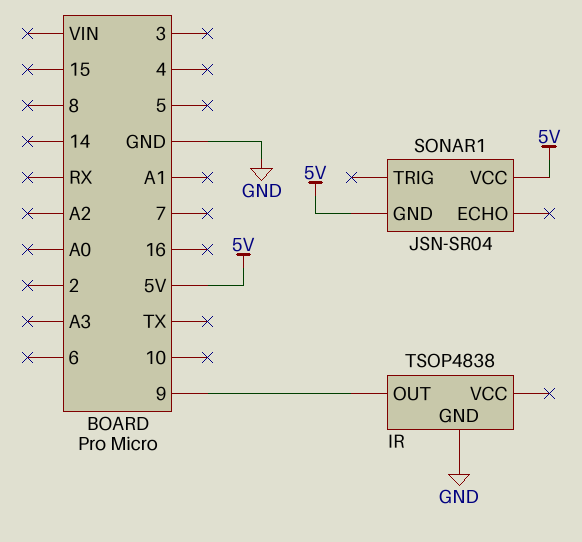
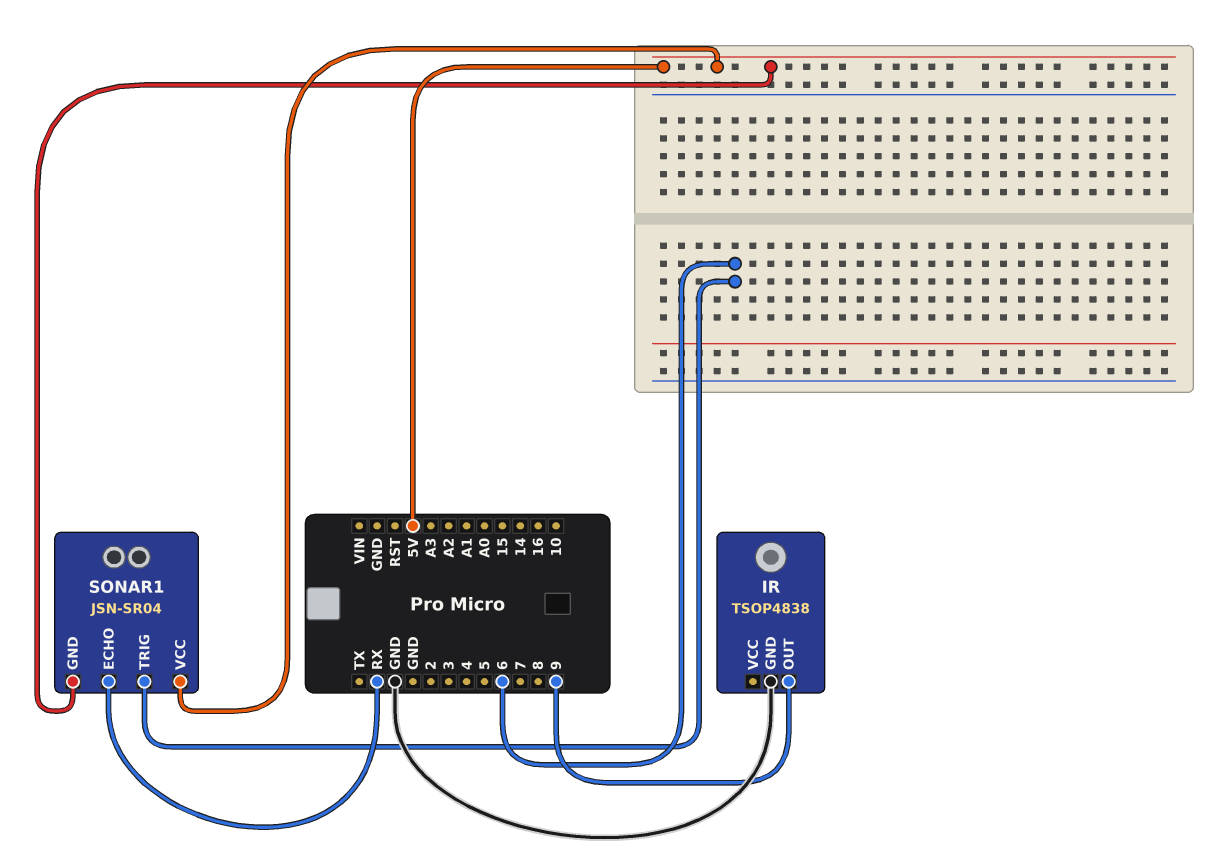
SONAR1 pin ECHO: none -> RX
SONAR1 pin TRIG: none -> 6

